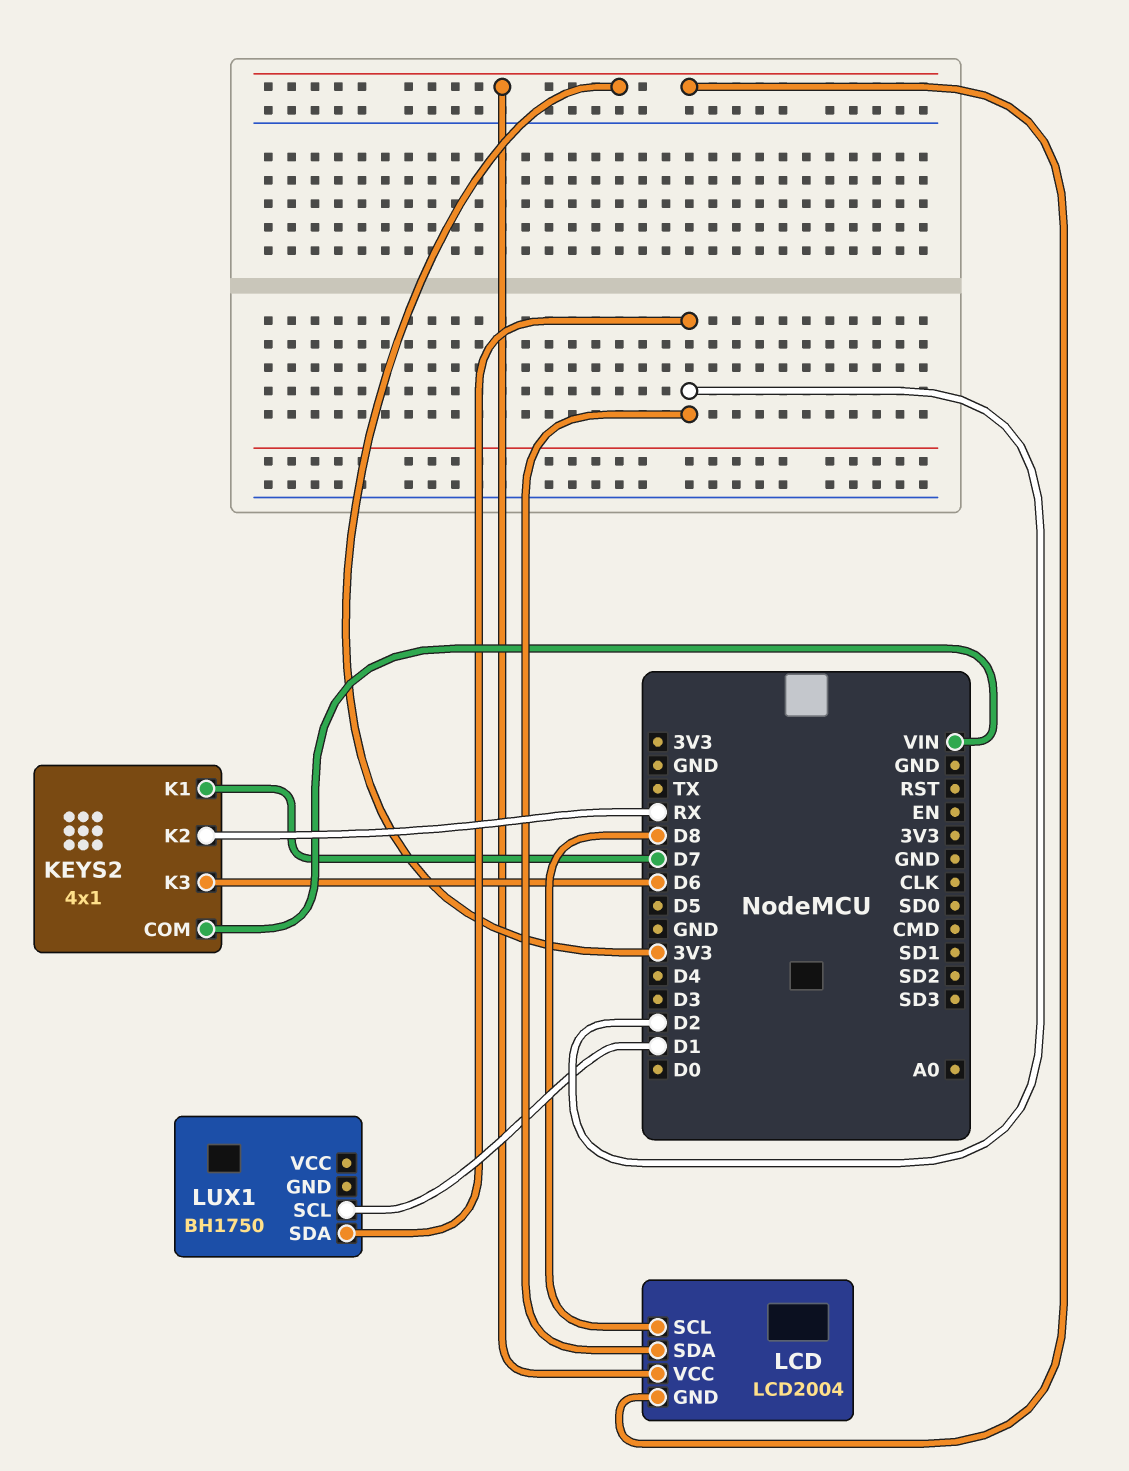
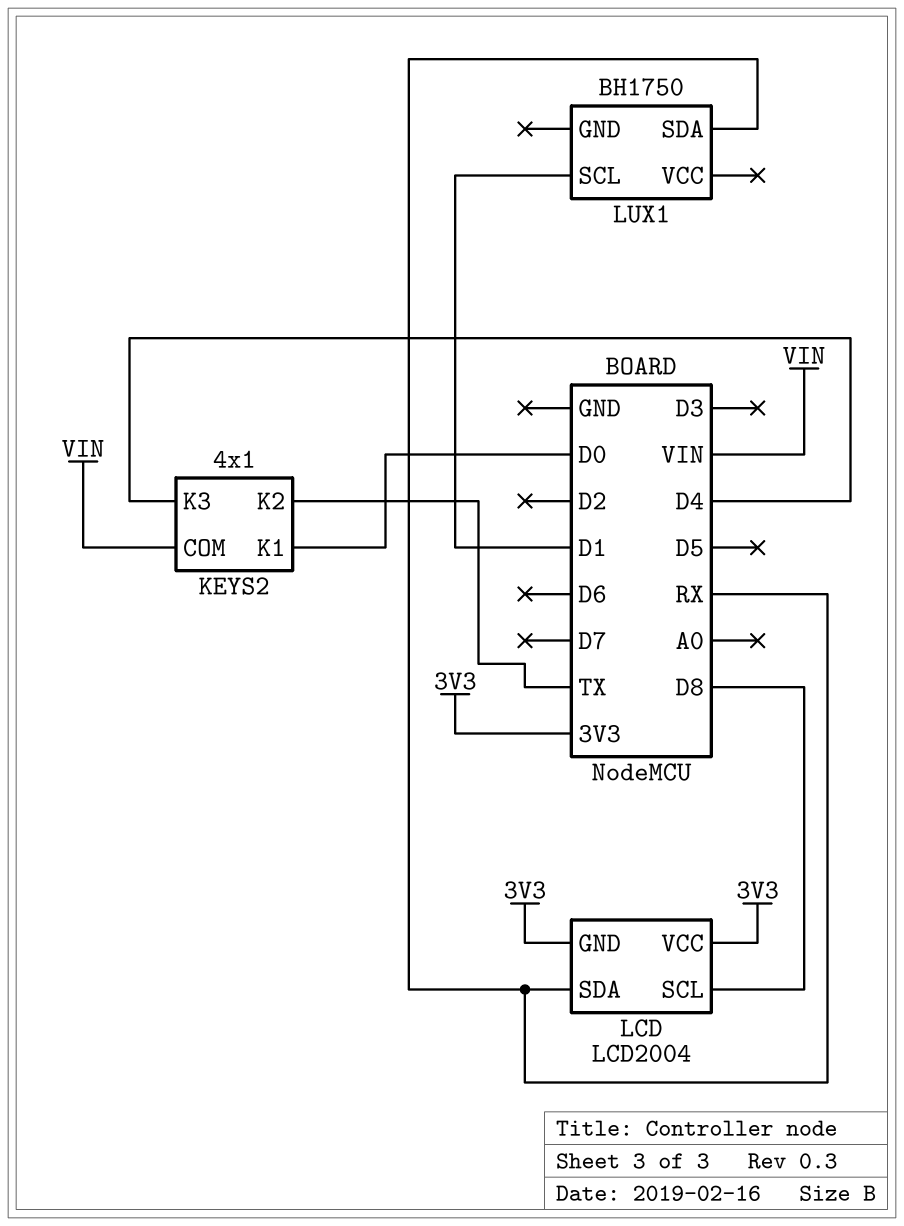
KEYS2 pin K1: D7 -> D0
KEYS2 pin K2: RX -> TX
KEYS2 pin K3: D6 -> D4
LCD pin SDA: D2 -> RX
LUX1 pin SDA: D2 -> RX

